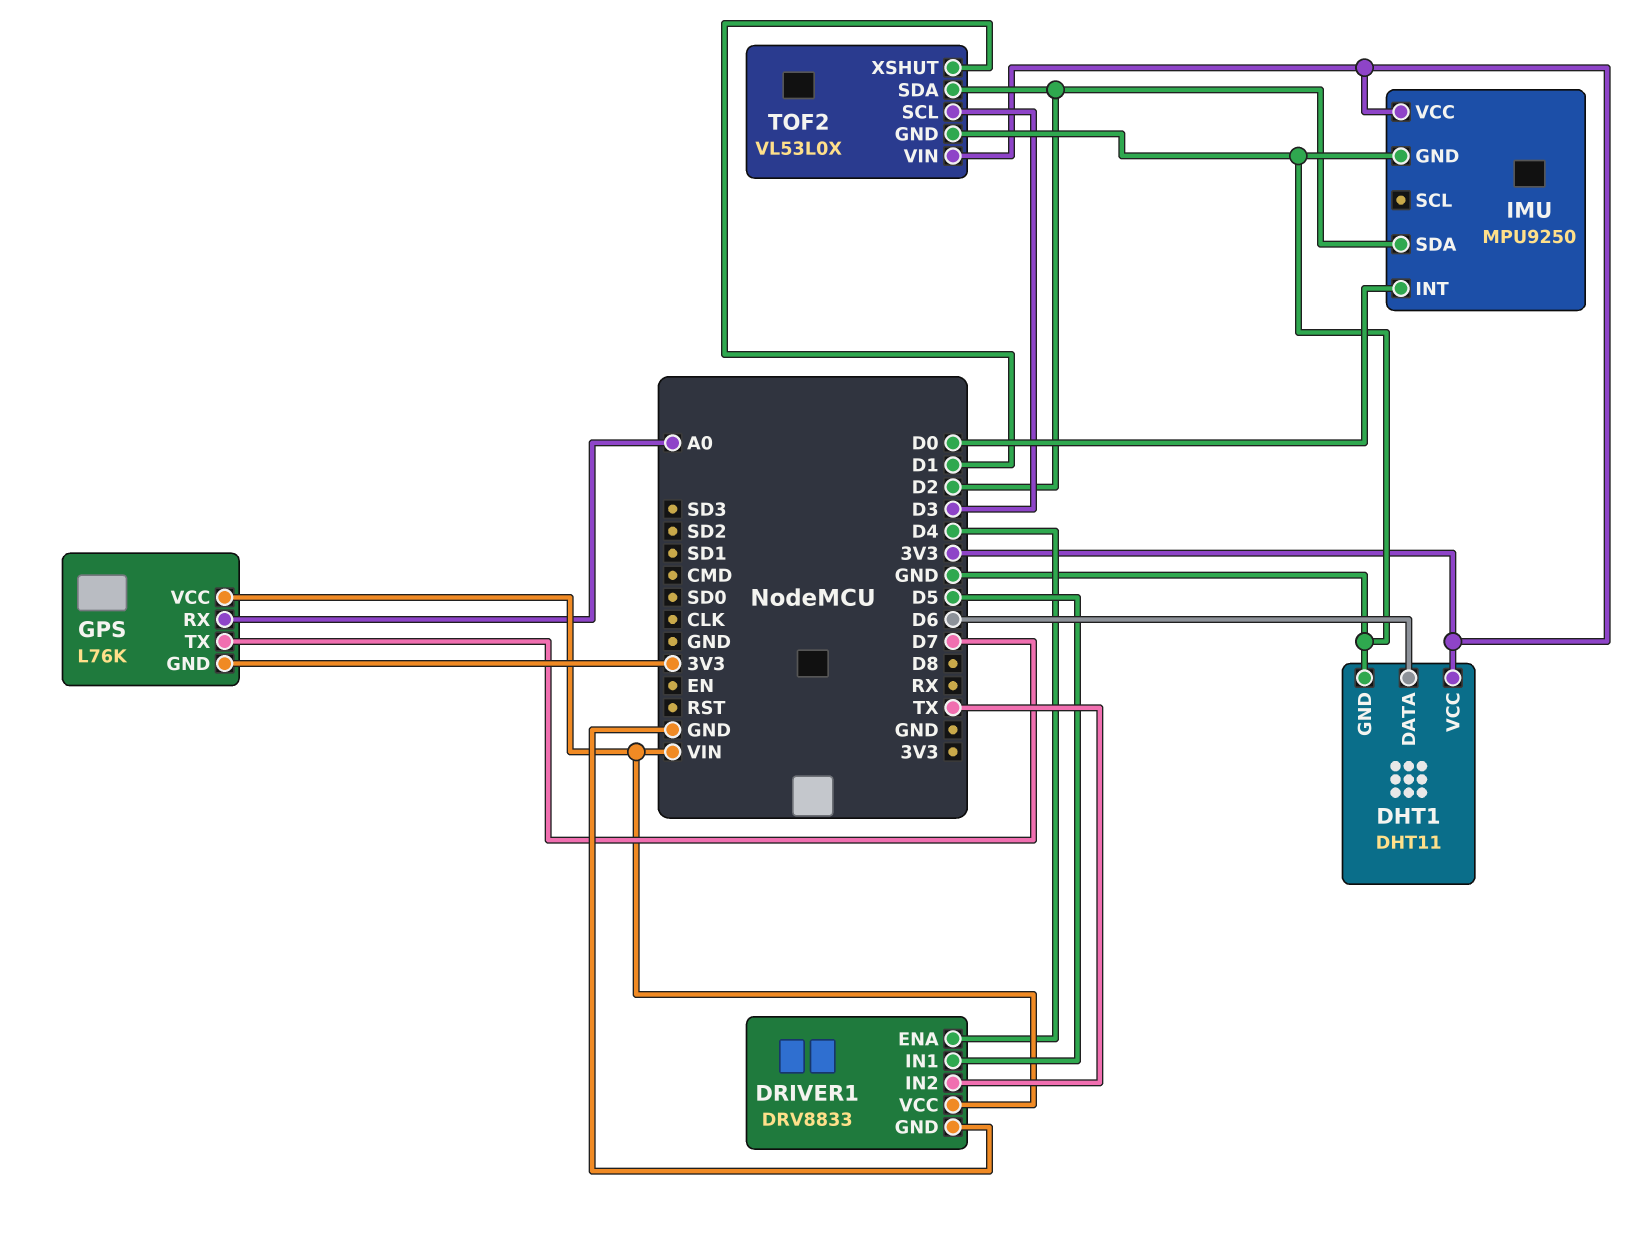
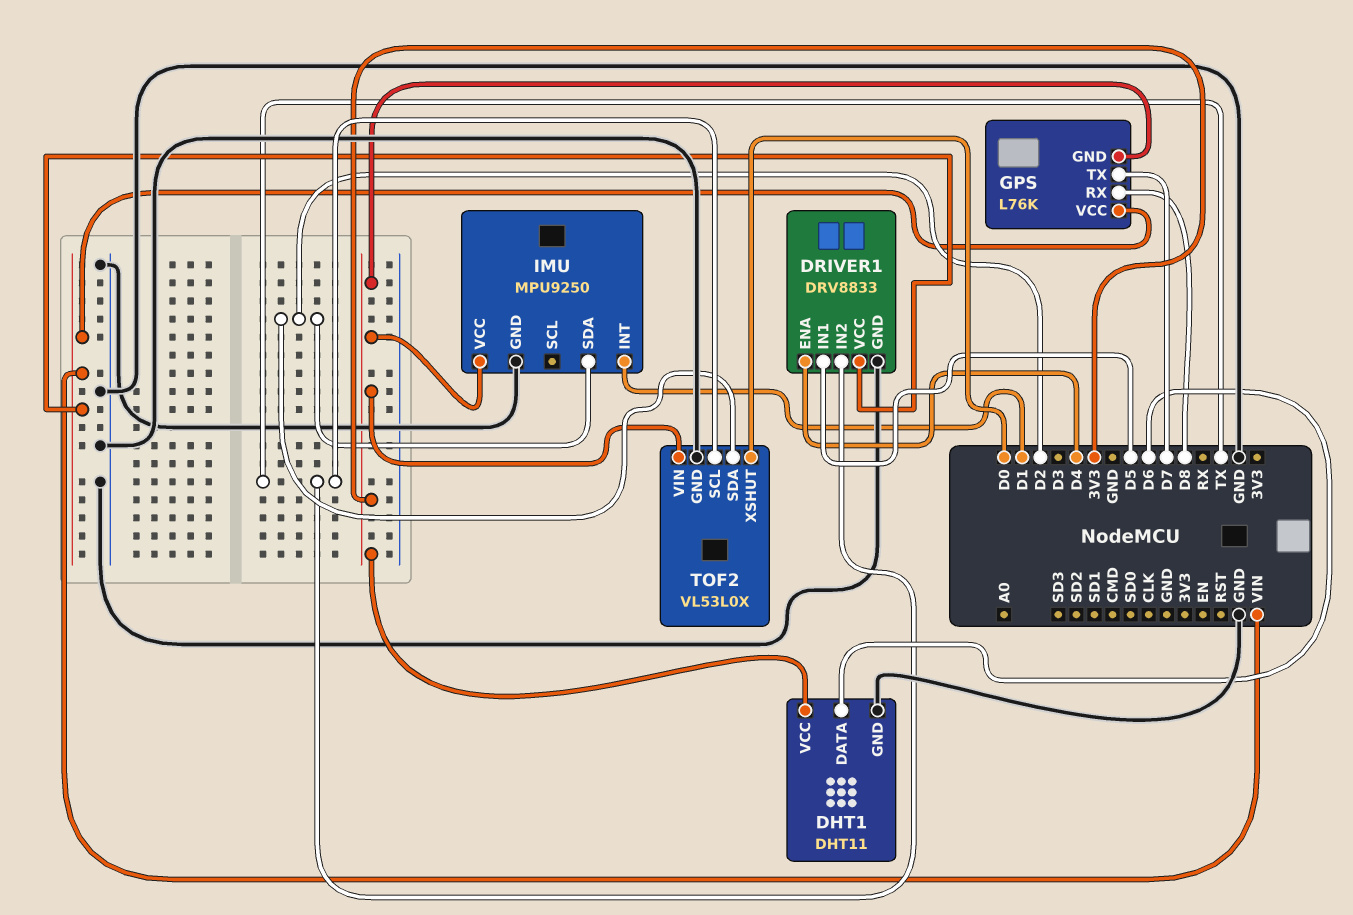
GPS pin RX: A0 -> D8
IMU pin INT: D0 -> D1
TOF2 pin SCL: D3 -> TX
TOF2 pin XSHUT: D1 -> D0

